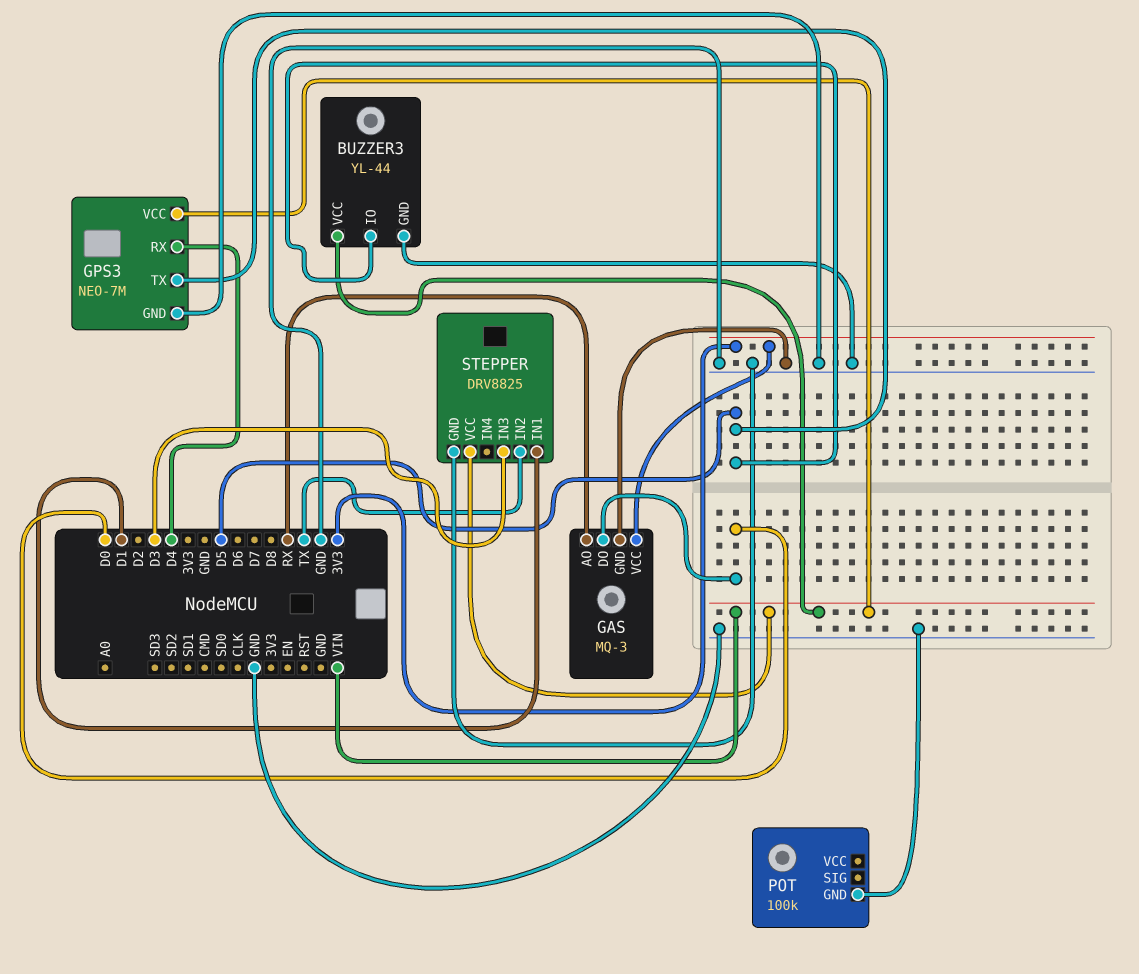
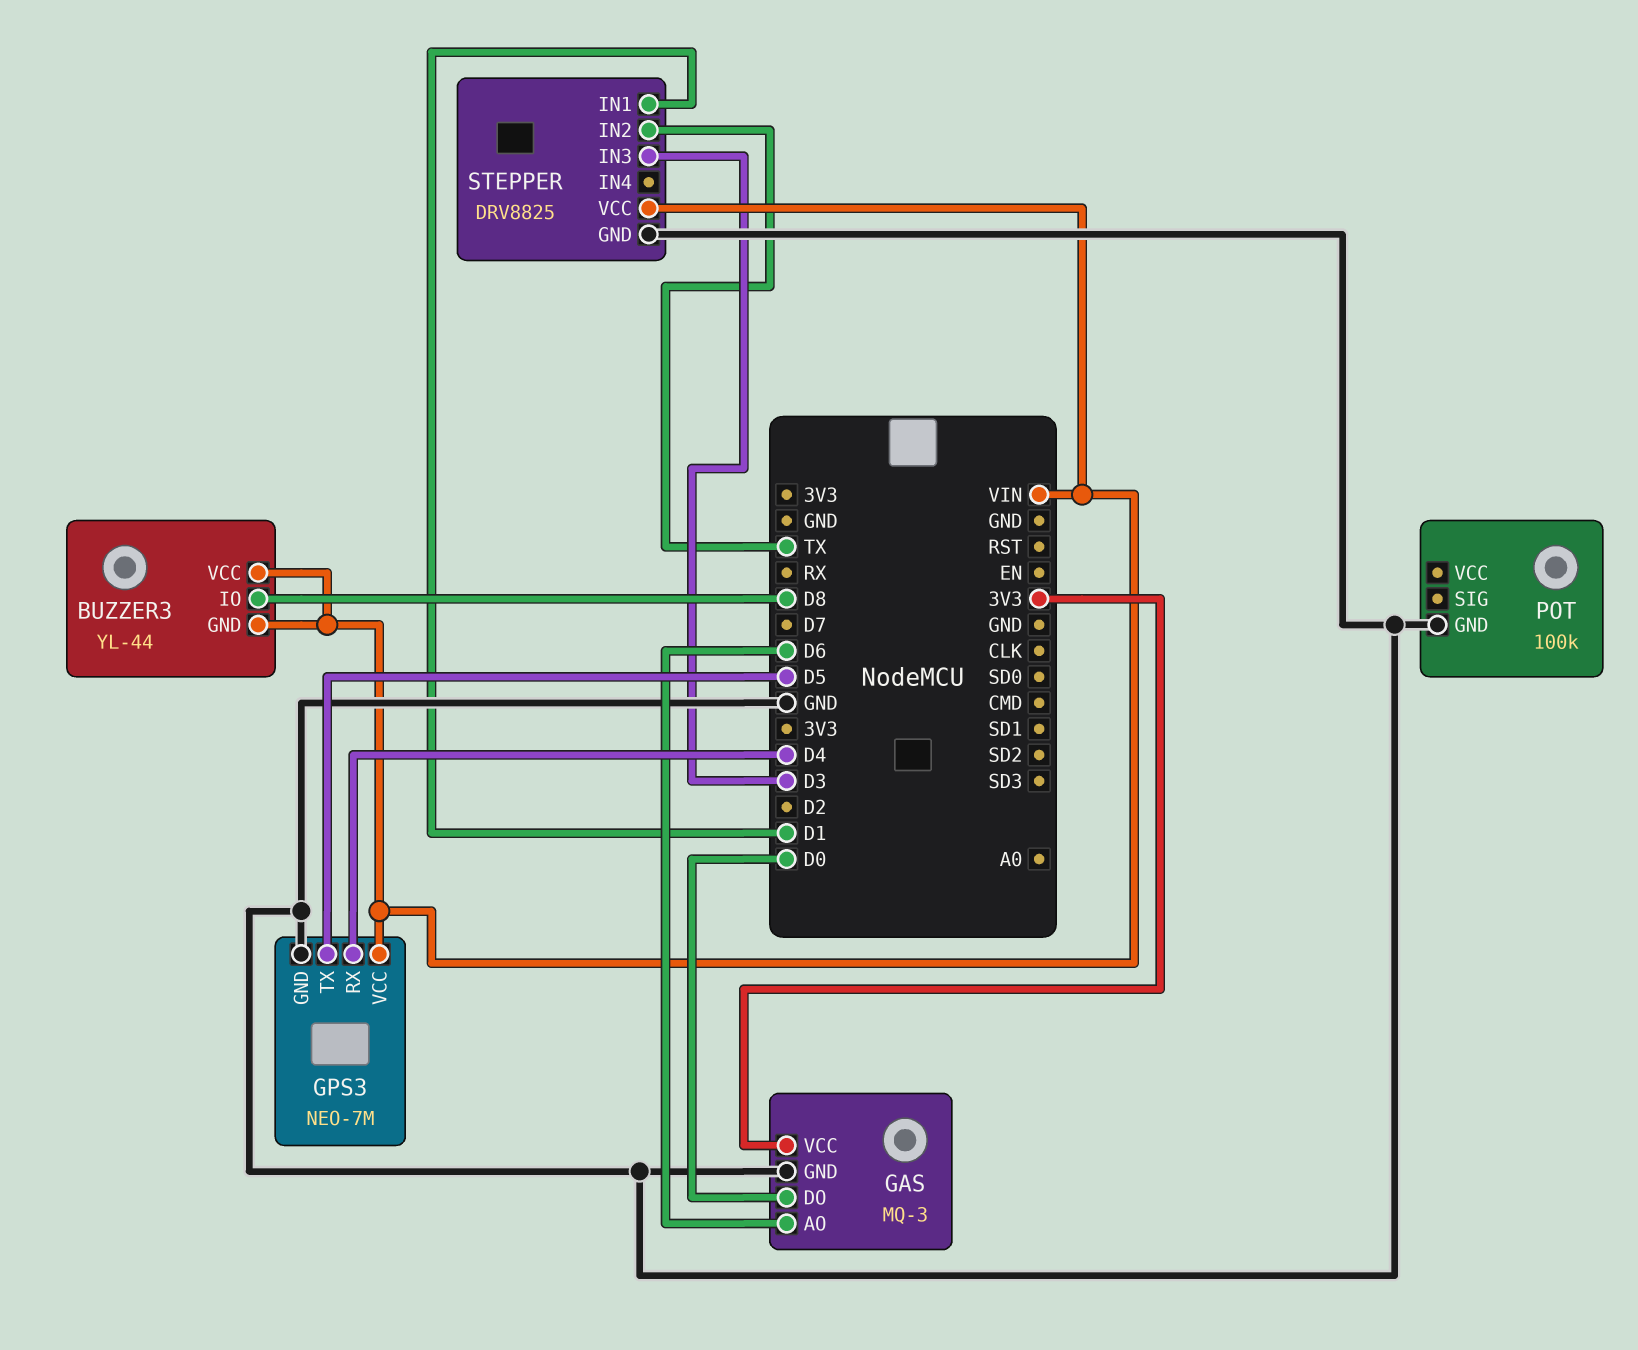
BUZZER3 pin GND: GND -> VIN
BUZZER3 pin IO: D5 -> D8
GAS pin AO: RX -> D6

